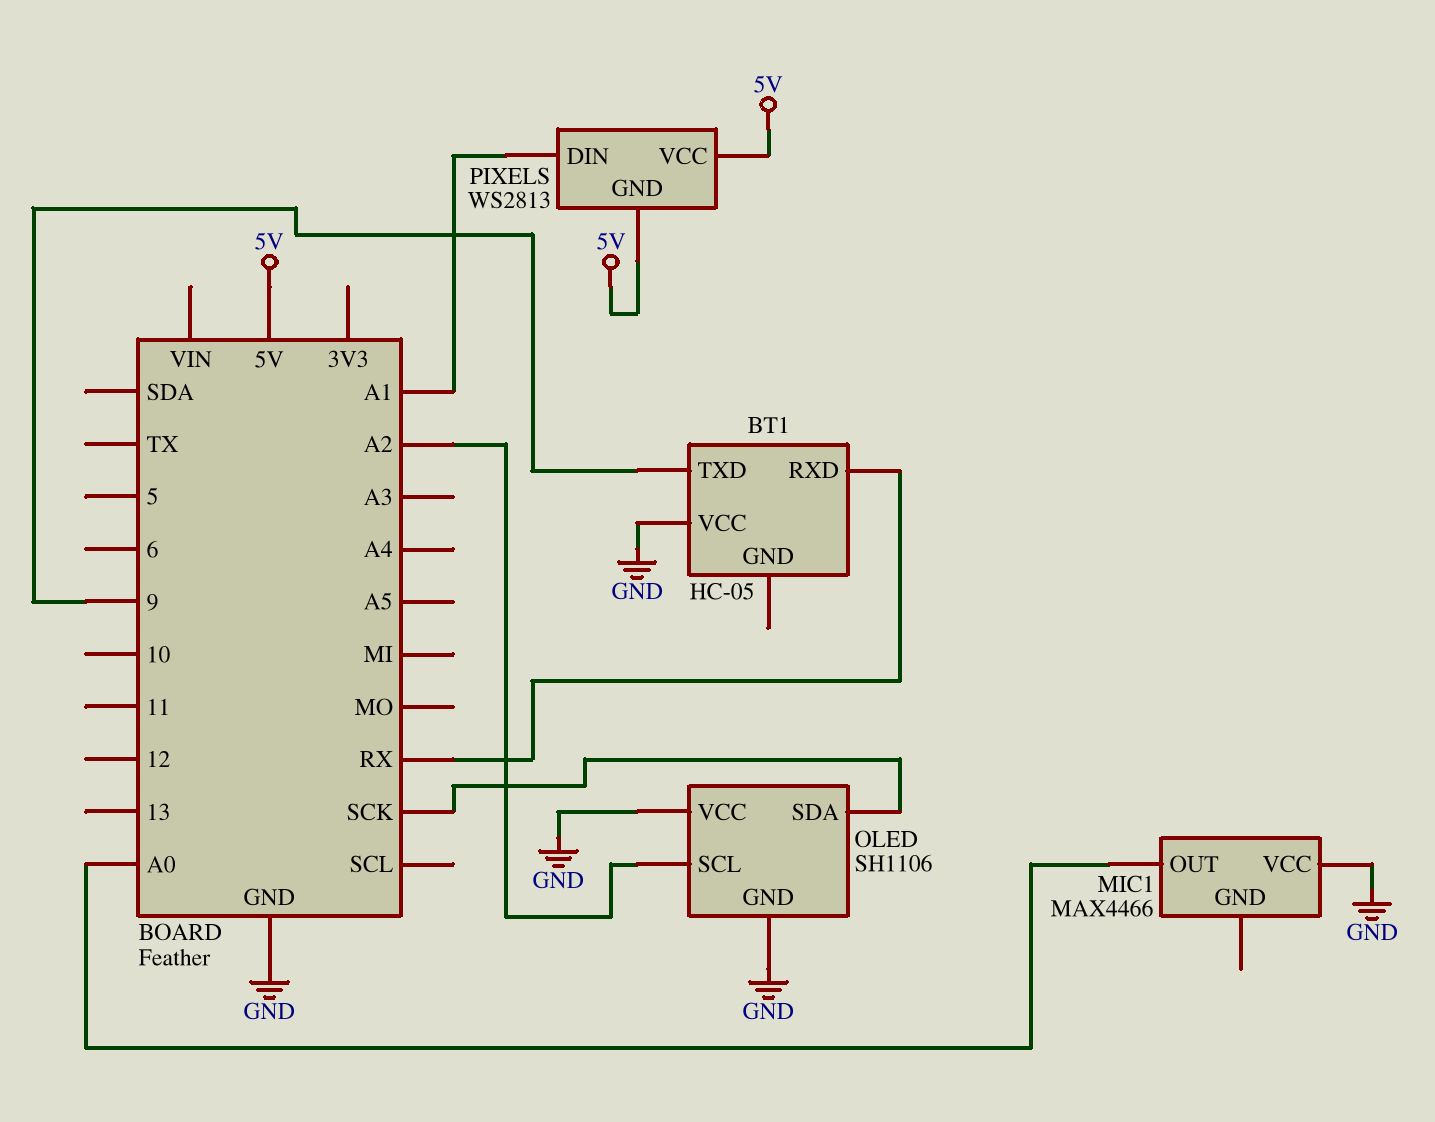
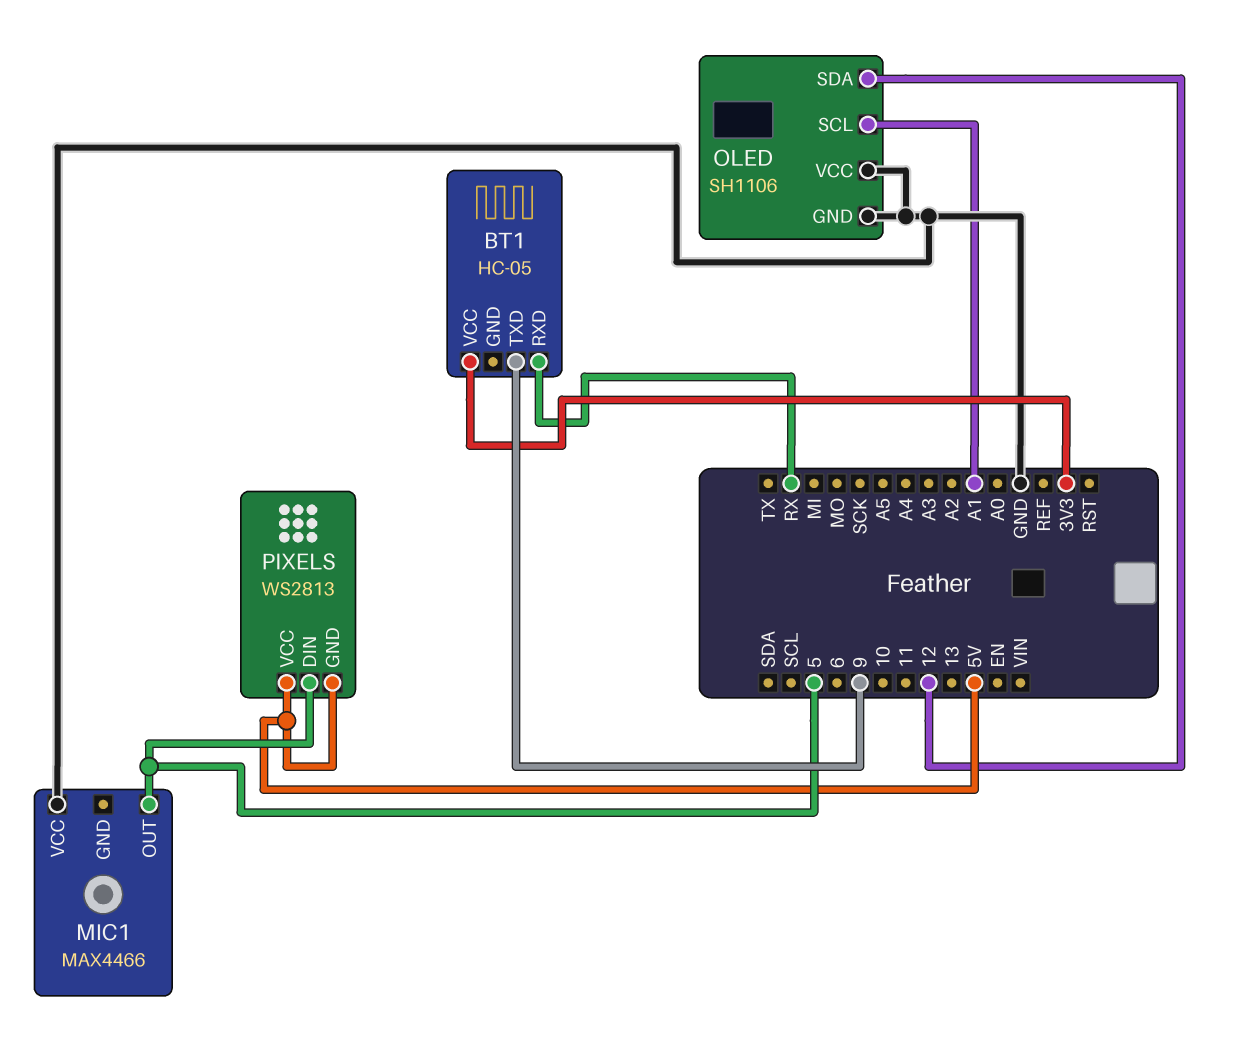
BT1 pin VCC: GND -> 3V3
MIC1 pin OUT: A0 -> 5
OLED pin SCL: A2 -> A1
OLED pin SDA: SCK -> 12
PIXELS pin DIN: A1 -> 5

